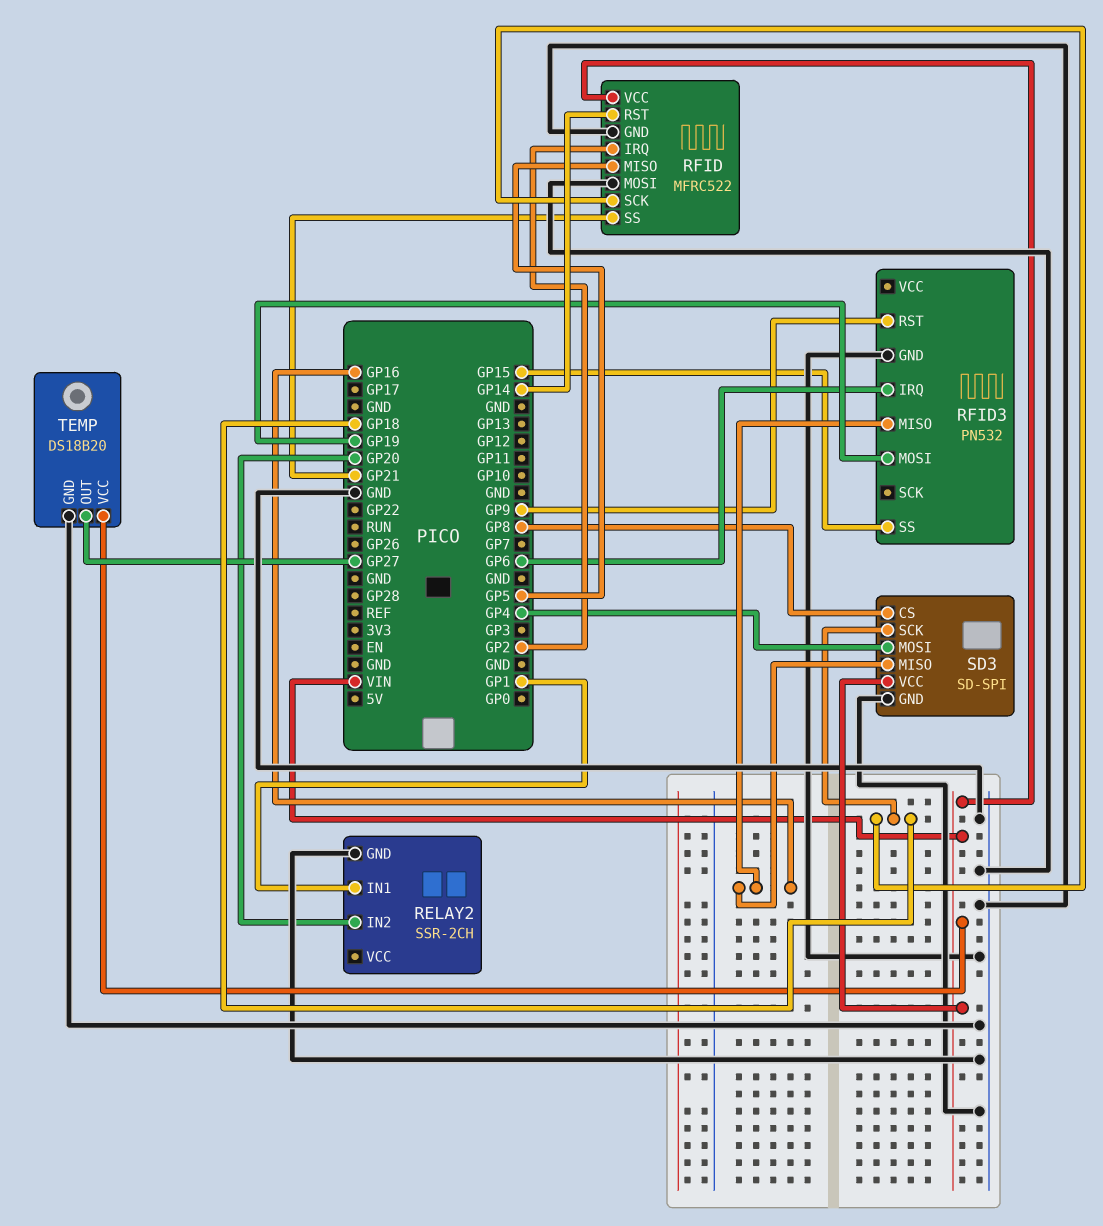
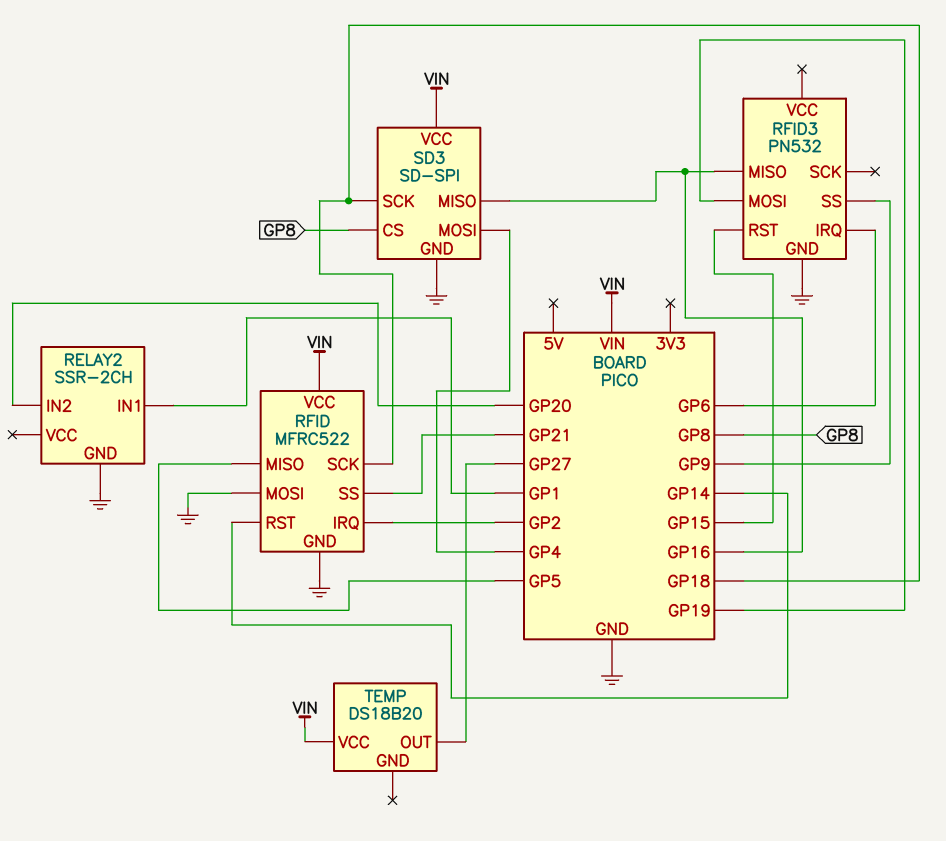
RFID3 pin RST: GP9 -> GP15
RFID3 pin SS: GP15 -> GP9
TEMP pin GND: GND -> none

